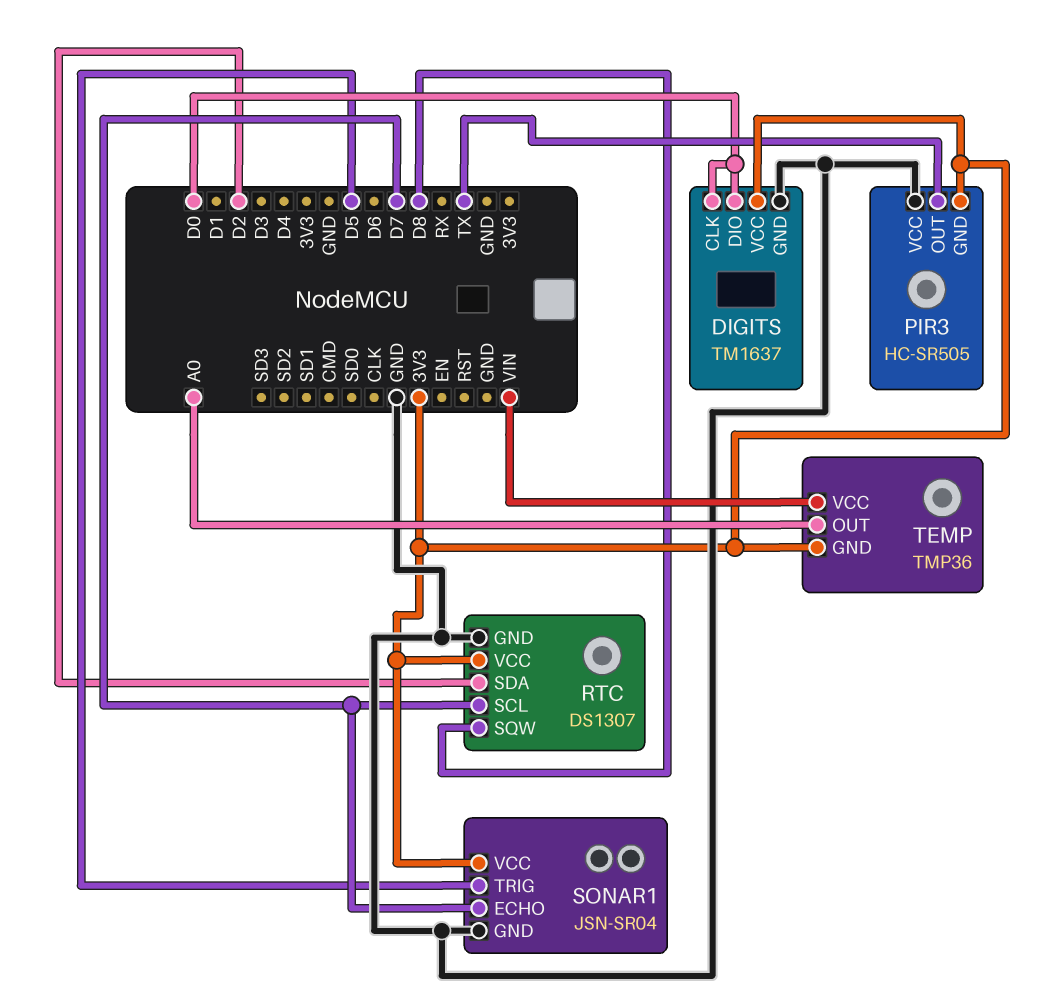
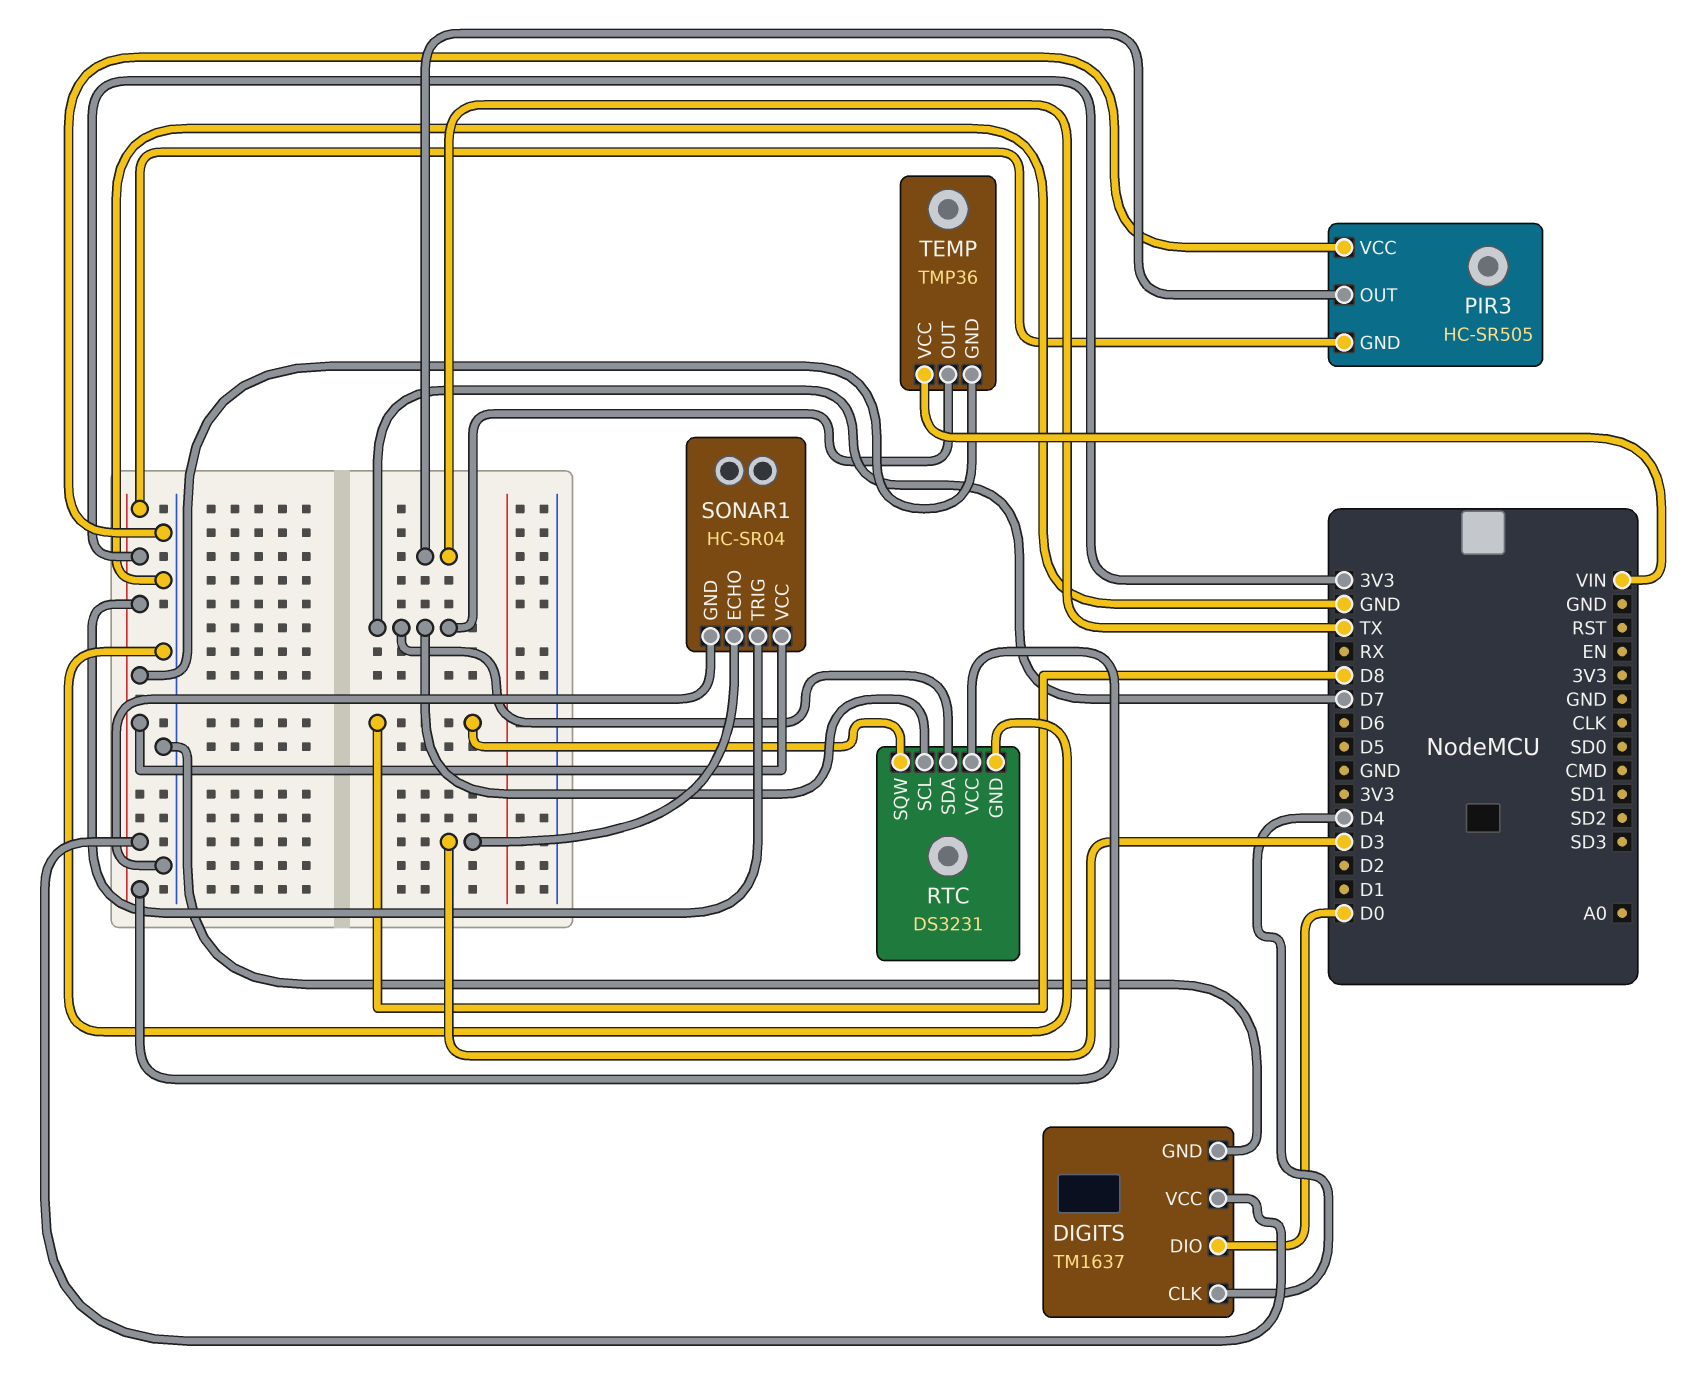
DIGITS pin CLK: D0 -> D4
RTC: DS1307 -> DS3231
RTC pin SDA: D2 -> D7
SONAR1: JSN-SR04 -> HC-SR04
SONAR1 pin ECHO: D7 -> D3
SONAR1 pin TRIG: D5 -> 3V3
TEMP pin OUT: A0 -> D7

